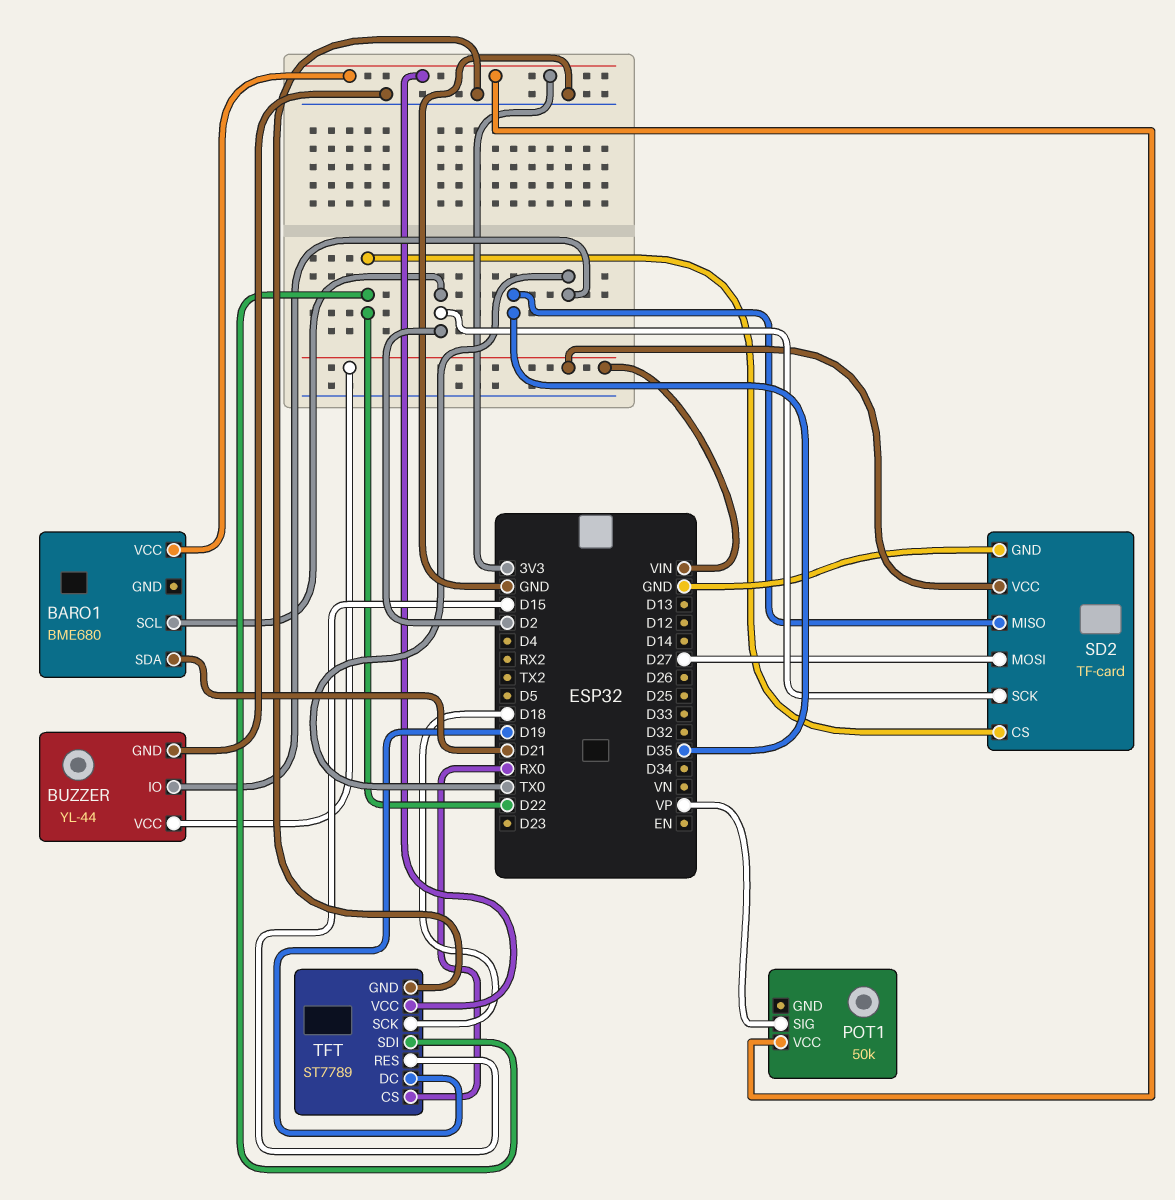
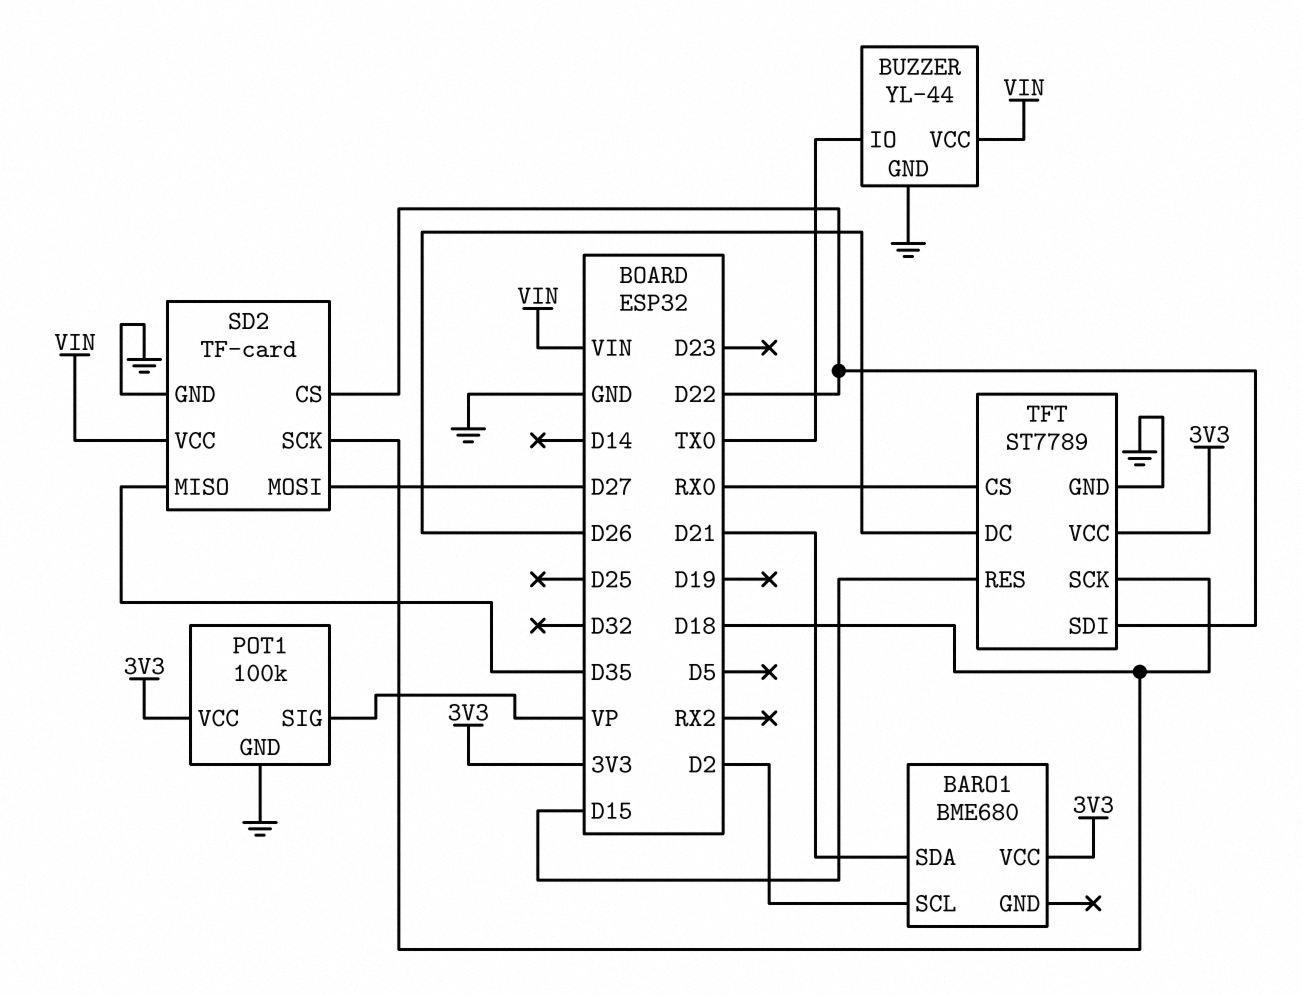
POT1: 50k -> 100k
POT1 pin GND: none -> GND
SD2 pin SCK: D2 -> D18
TFT pin DC: D19 -> D26

